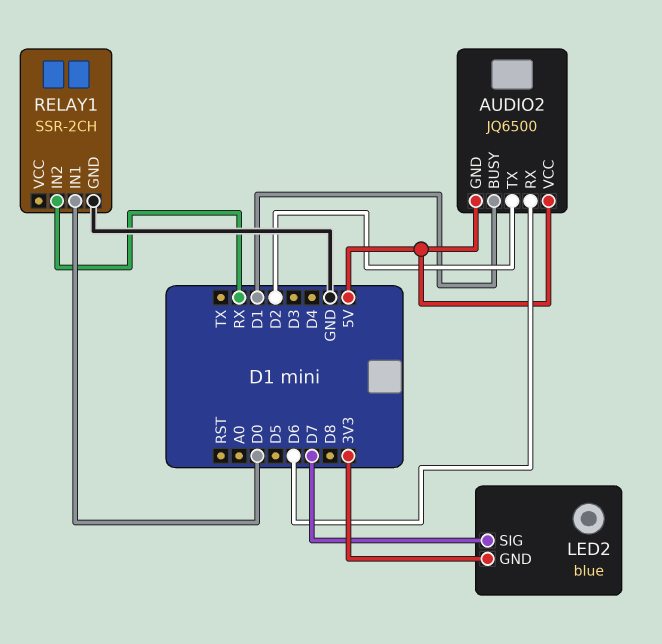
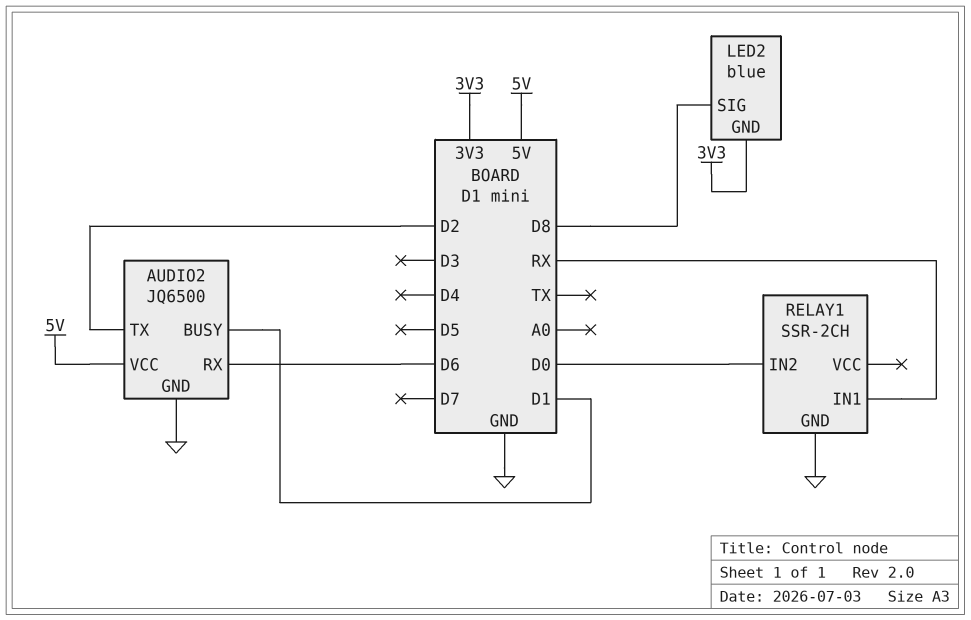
AUDIO2 pin GND: 5V -> GND
LED2 pin SIG: D7 -> D8
RELAY1 pin IN1: D0 -> RX
RELAY1 pin IN2: RX -> D0

